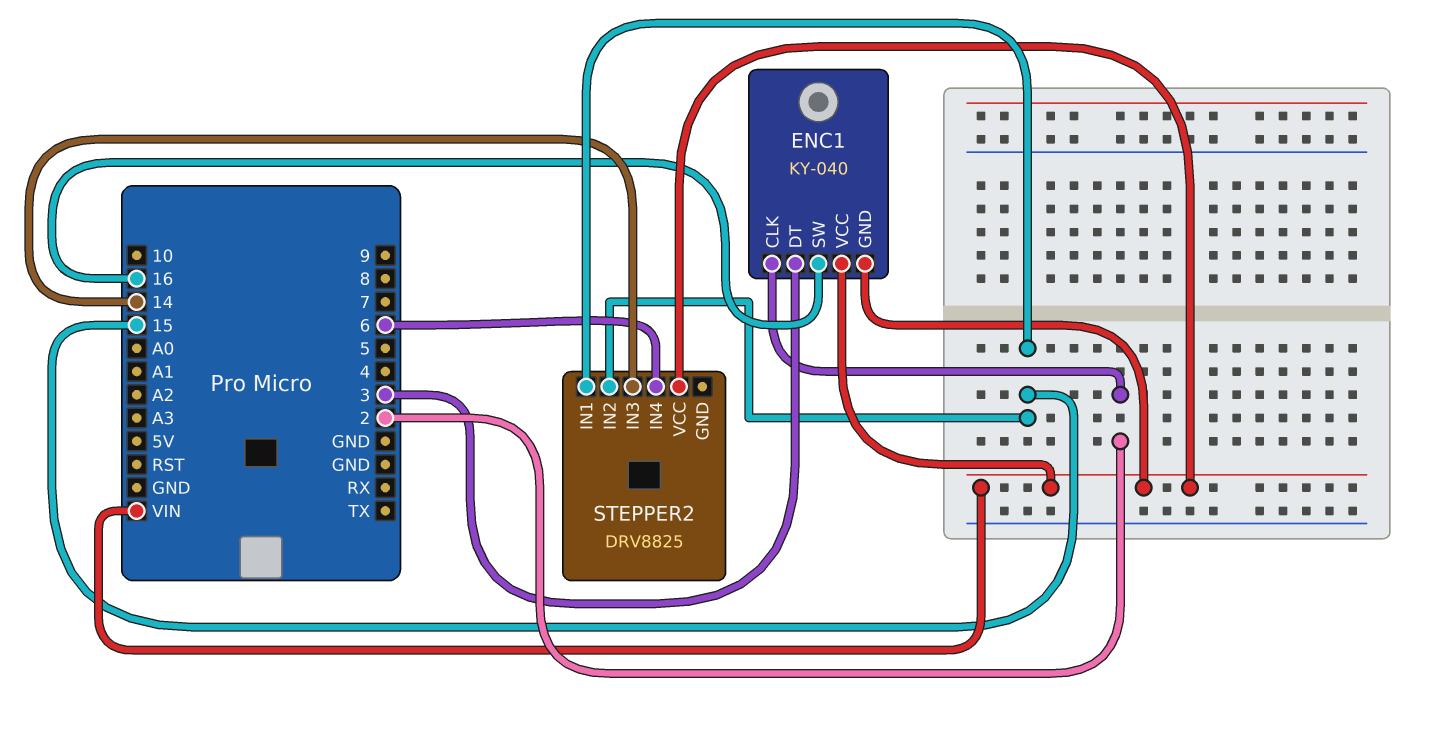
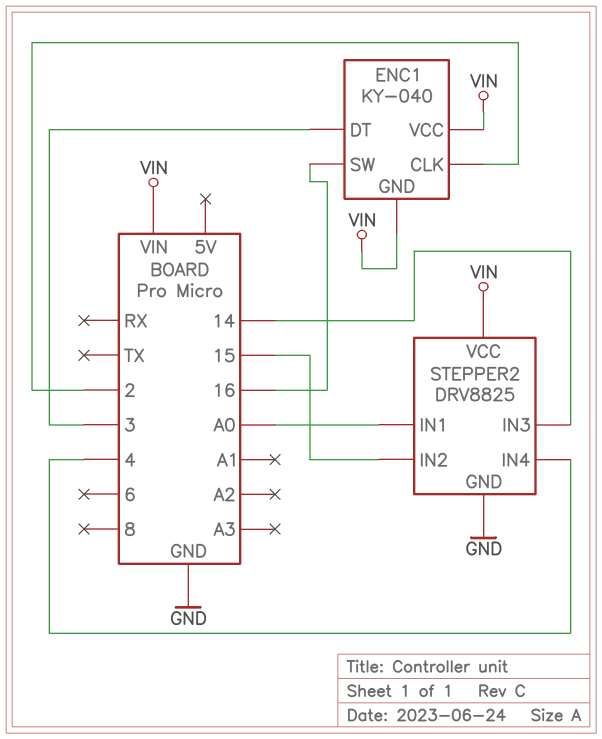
STEPPER2 pin GND: none -> GND
STEPPER2 pin IN1: 15 -> A0
STEPPER2 pin IN4: 6 -> 4

